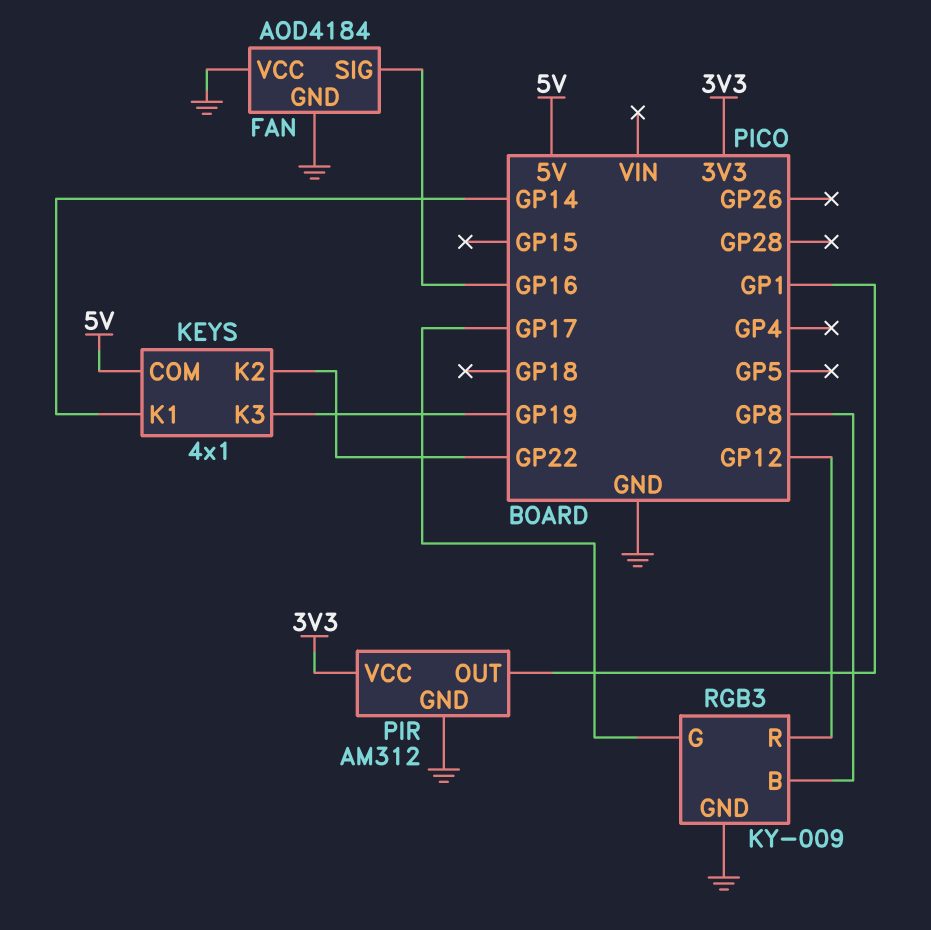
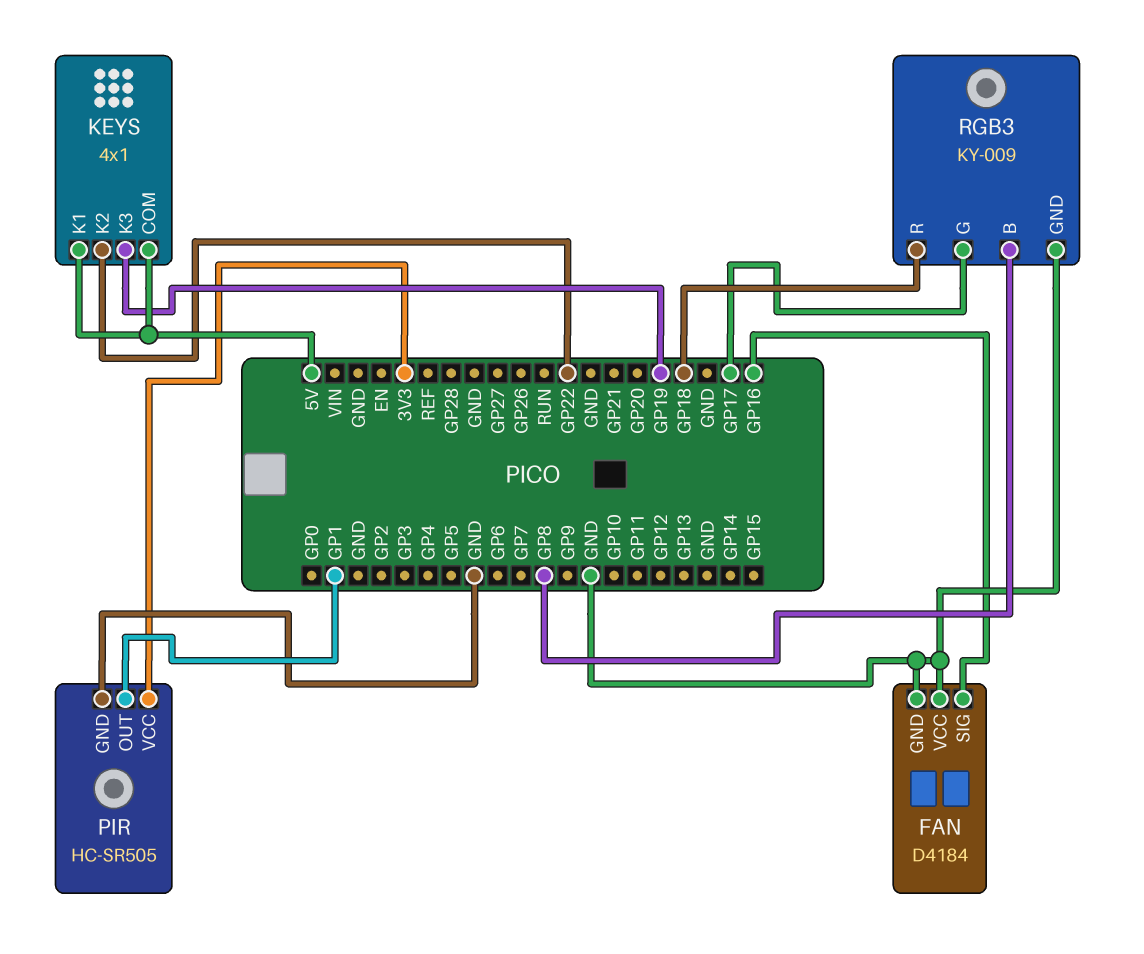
FAN: AOD4184 -> D4184
KEYS pin K1: GP14 -> 5V
PIR: AM312 -> HC-SR505
RGB3 pin R: GP12 -> GP18

